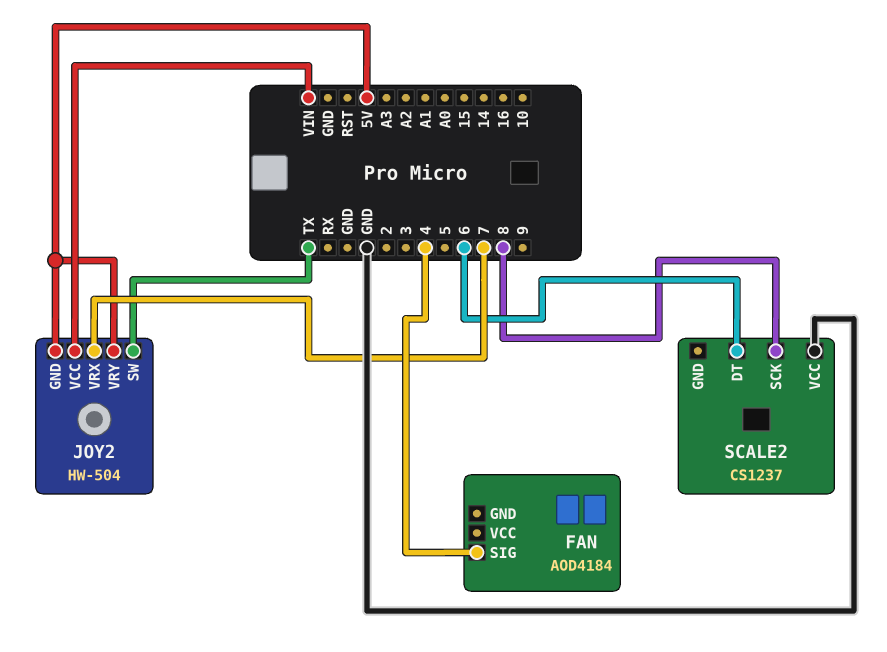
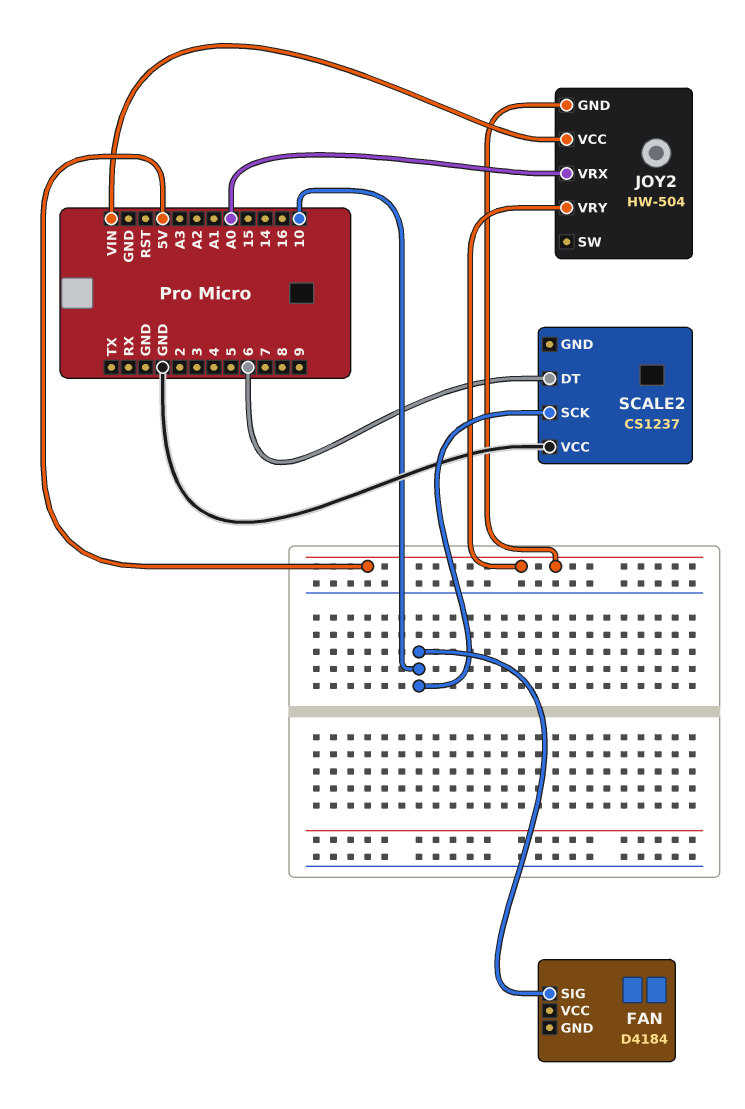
FAN: AOD4184 -> D4184
FAN pin SIG: 4 -> 10
JOY2 pin SW: TX -> none
JOY2 pin VRX: 7 -> A0
SCALE2 pin SCK: 8 -> 10

